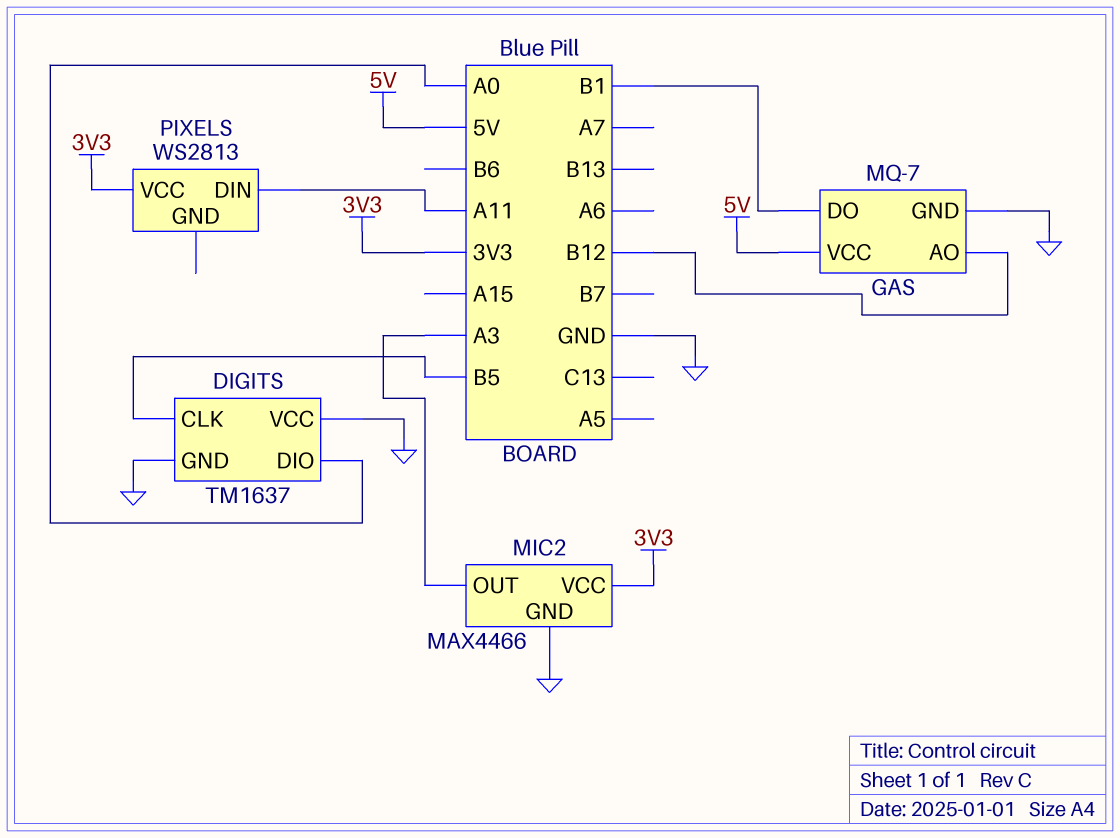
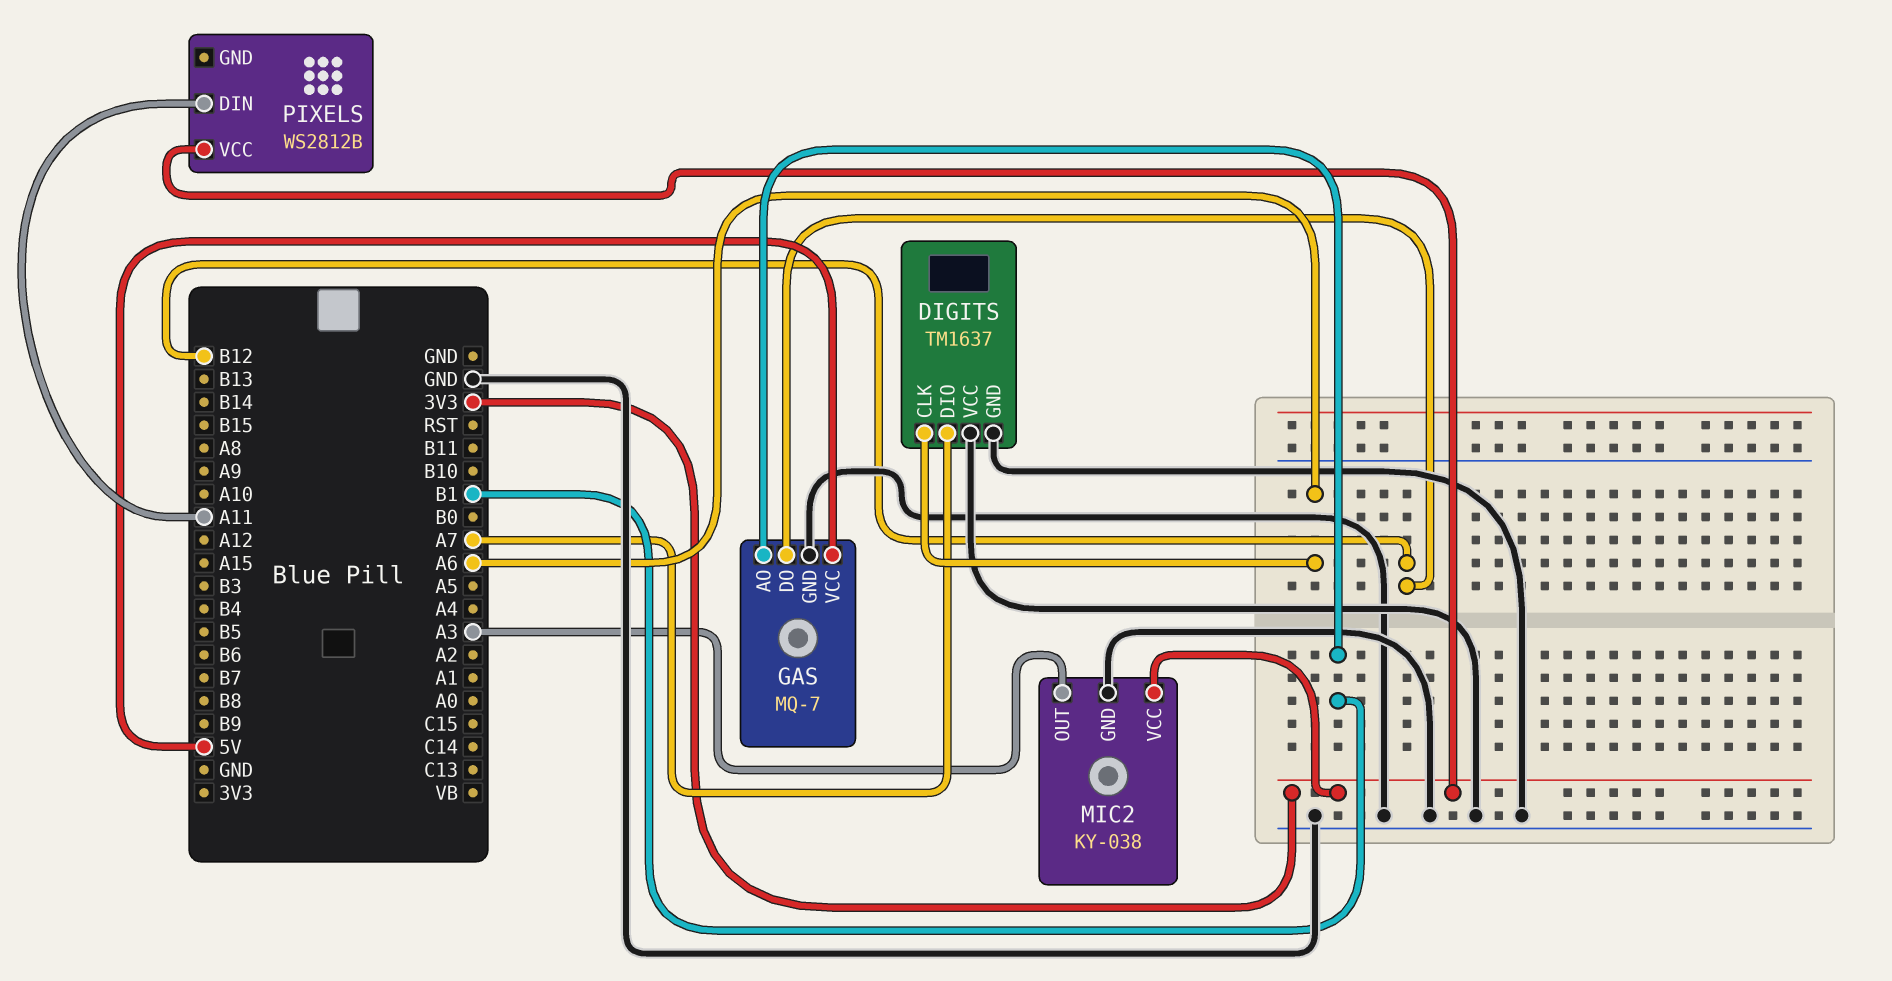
DIGITS pin CLK: B5 -> A6
DIGITS pin DIO: A0 -> A7
GAS pin AO: B12 -> B1
GAS pin DO: B1 -> B12
MIC2: MAX4466 -> KY-038
PIXELS: WS2813 -> WS2812B

